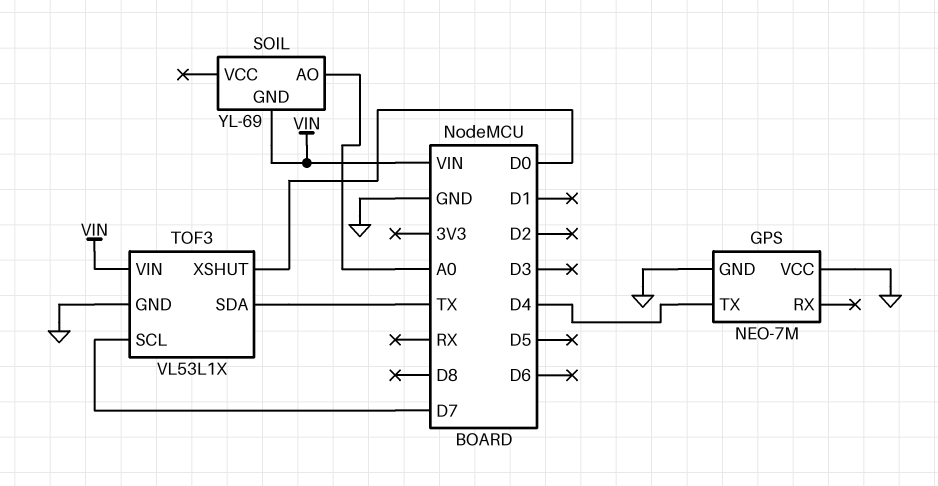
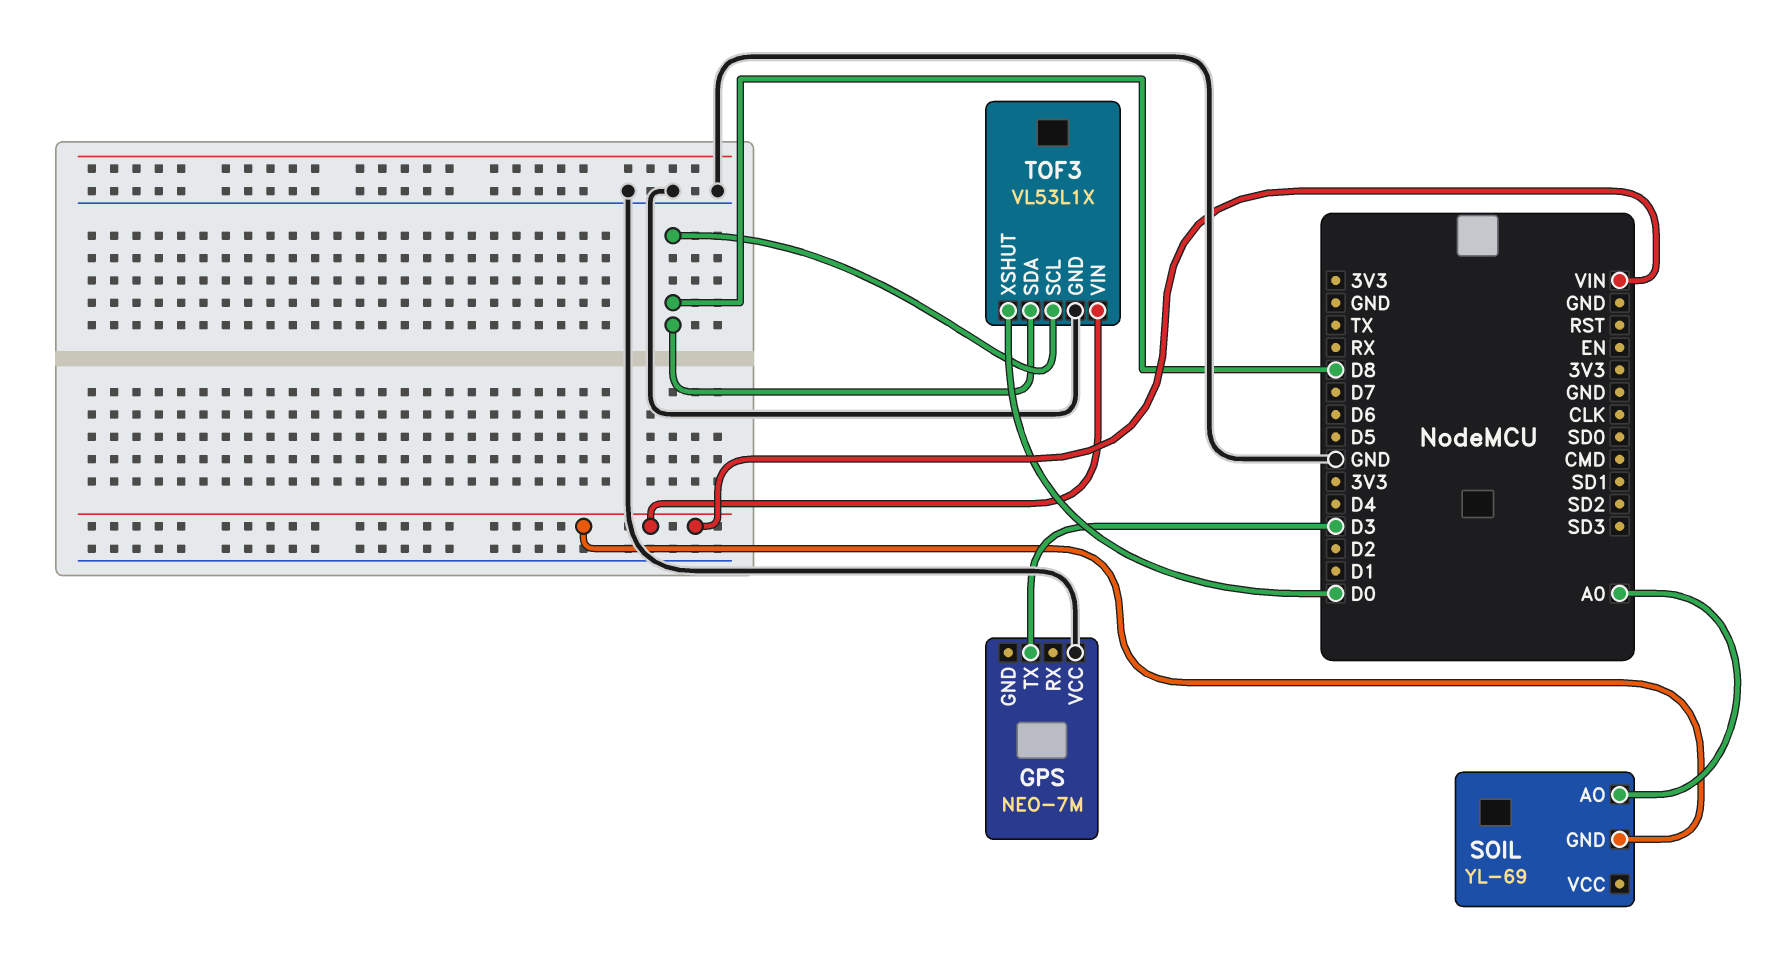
GPS pin GND: GND -> none
GPS pin TX: D4 -> D3
TOF3 pin SCL: D7 -> D8
TOF3 pin SDA: TX -> D8

